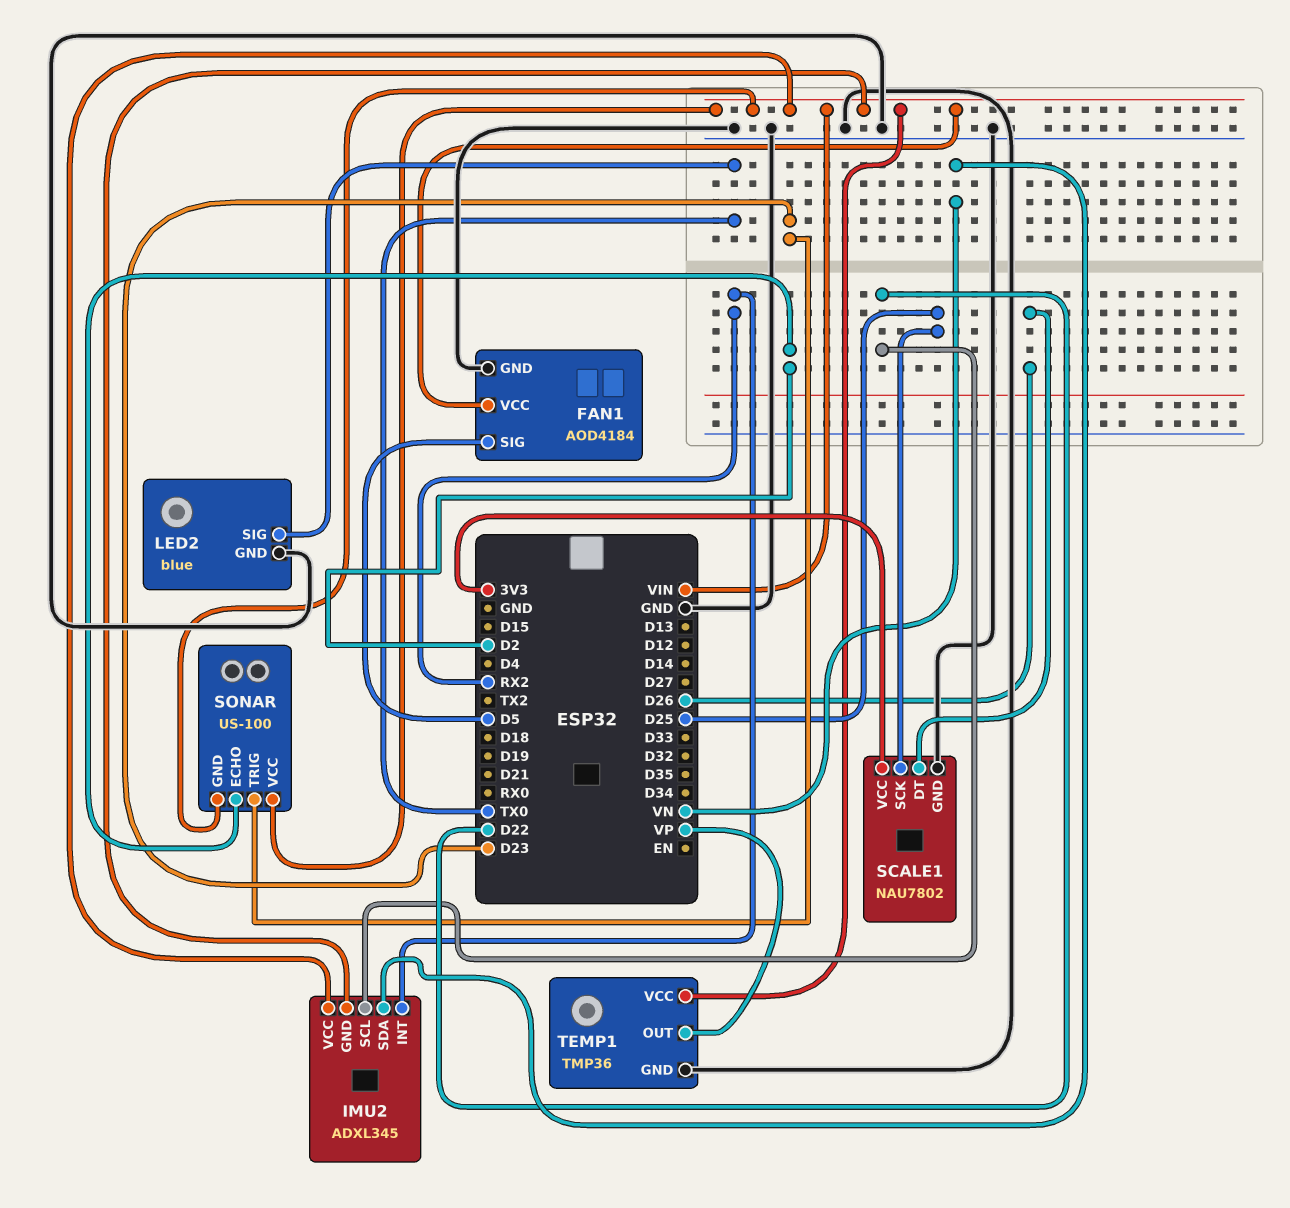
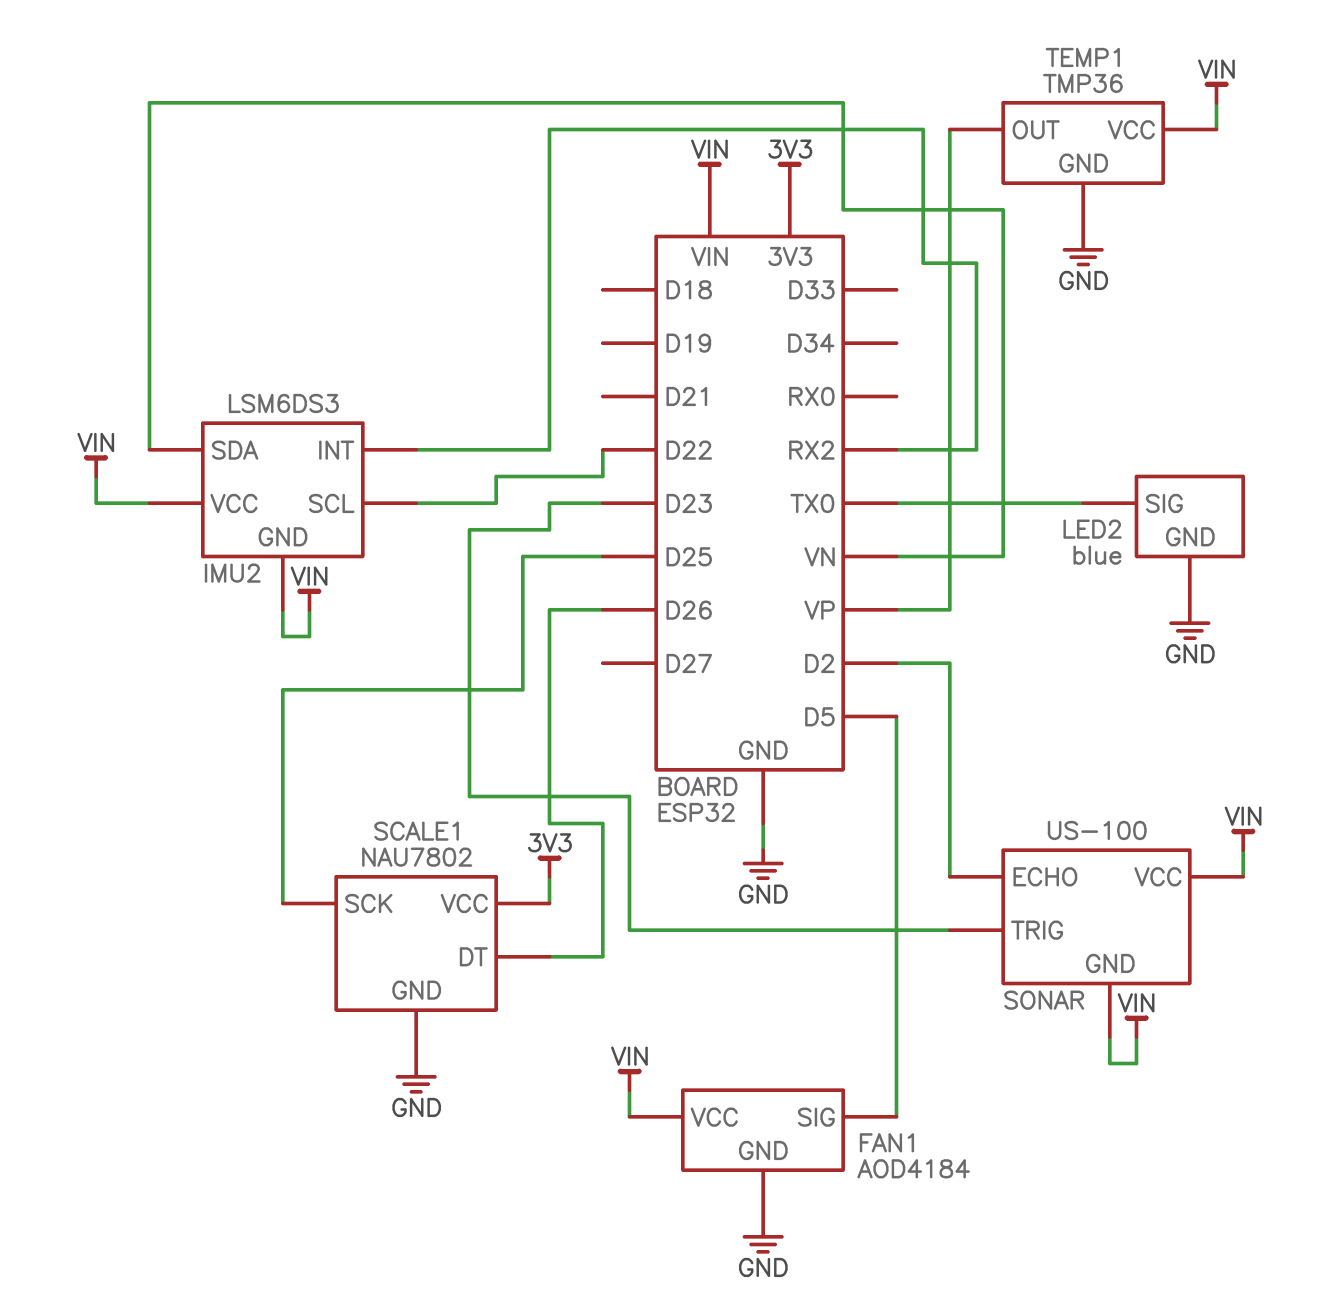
IMU2: ADXL345 -> LSM6DS3

